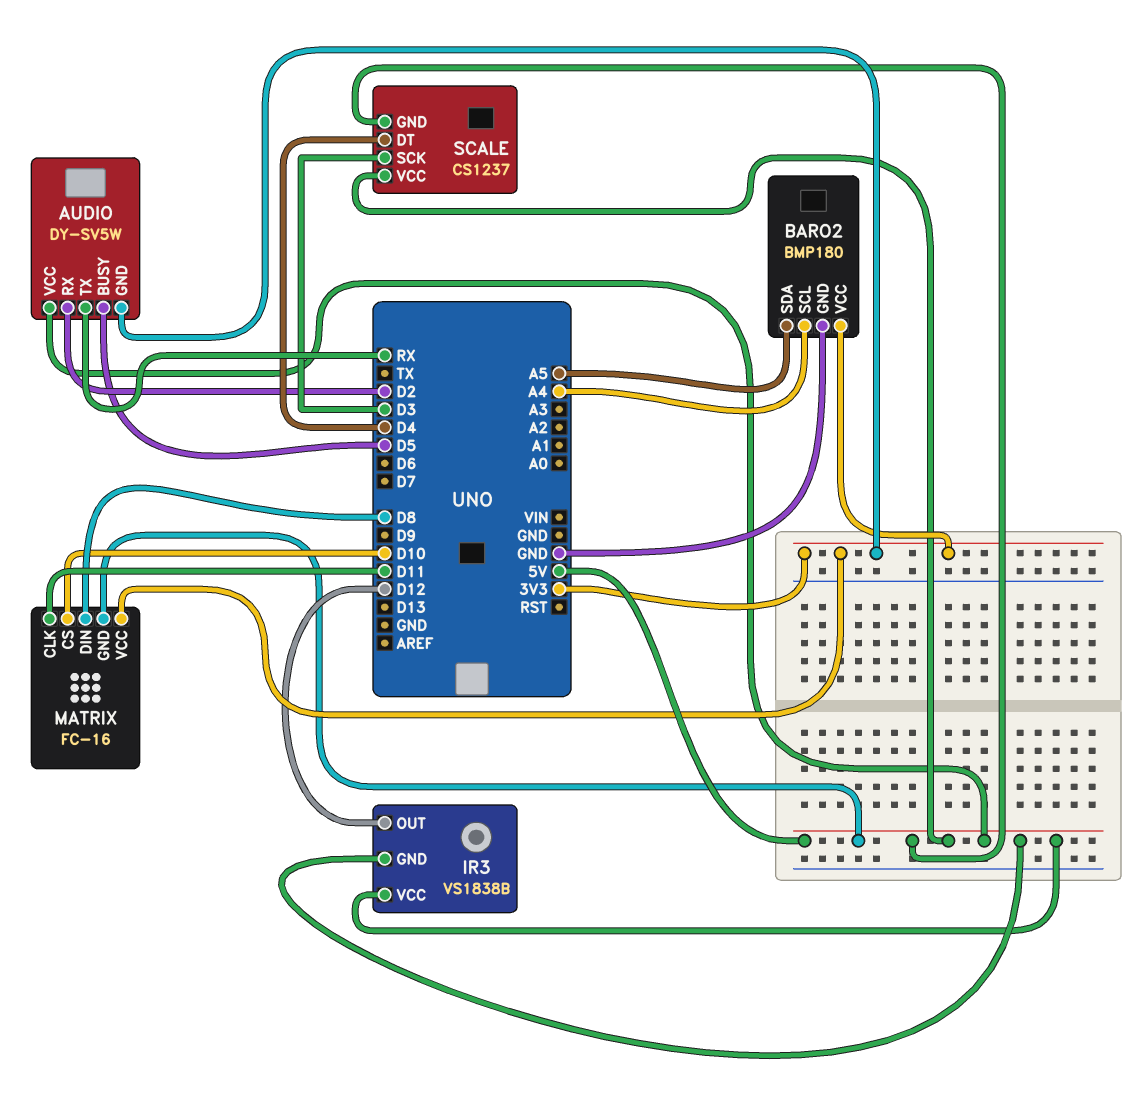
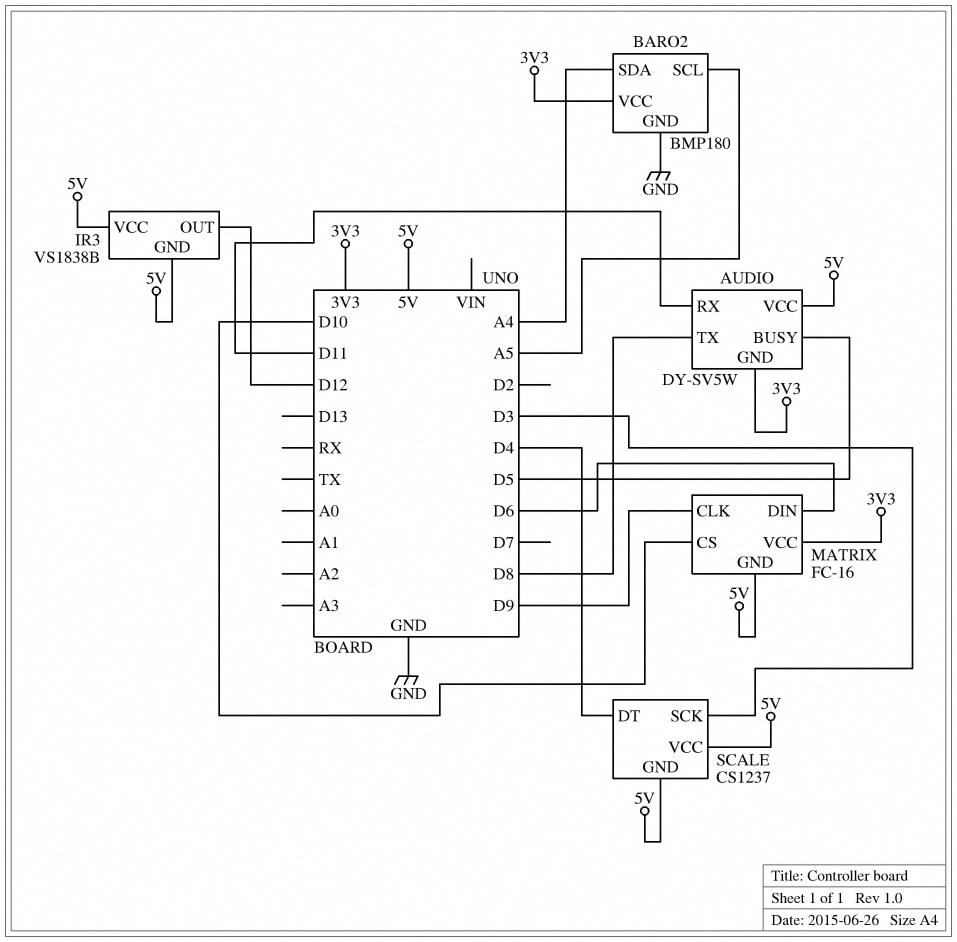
AUDIO pin RX: D2 -> D11
AUDIO pin TX: RX -> D8
BARO2 pin SCL: A4 -> A5
BARO2 pin SDA: A5 -> A4
MATRIX pin CLK: D11 -> D9
MATRIX pin DIN: D8 -> D6

